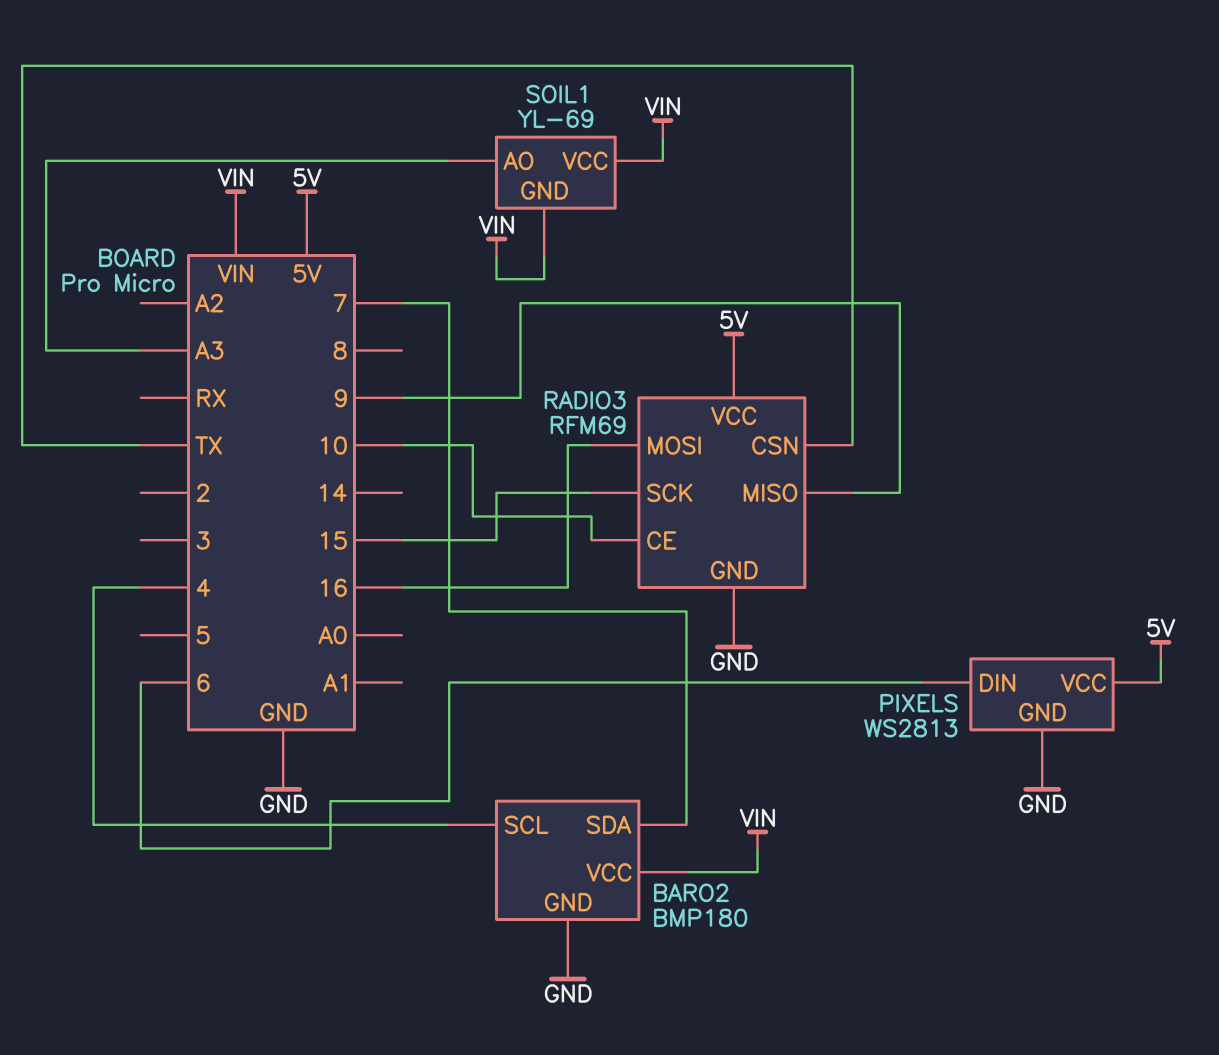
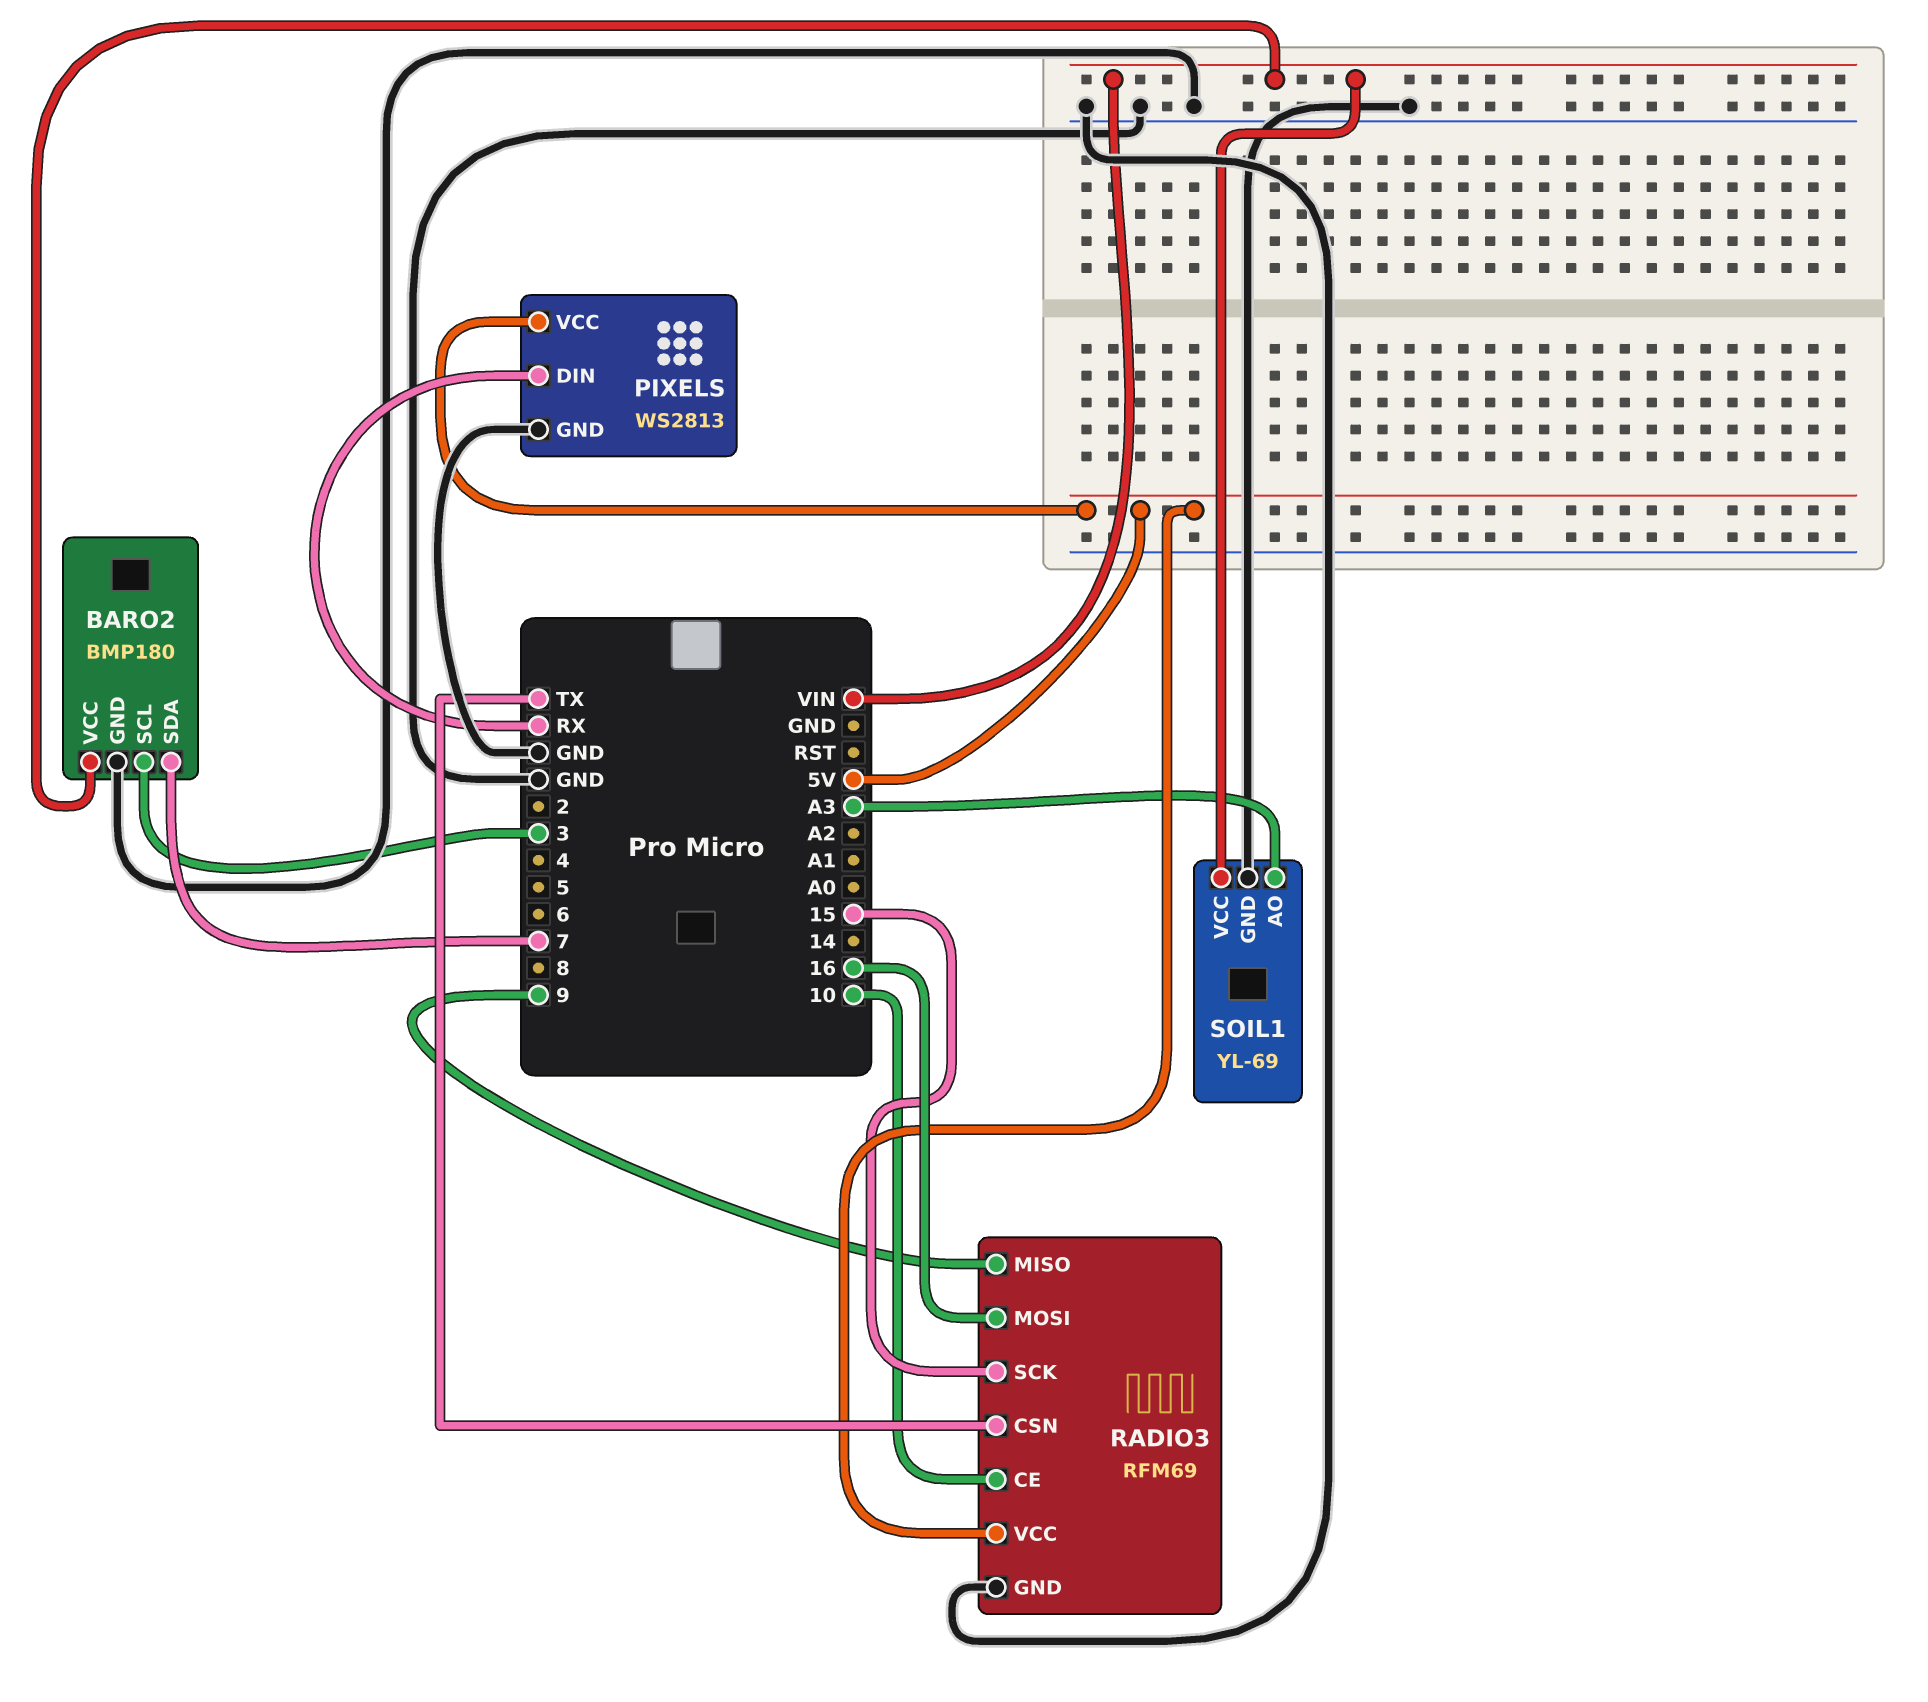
BARO2 pin SCL: 4 -> 3
PIXELS pin DIN: 6 -> RX
SOIL1 pin GND: VIN -> GND

